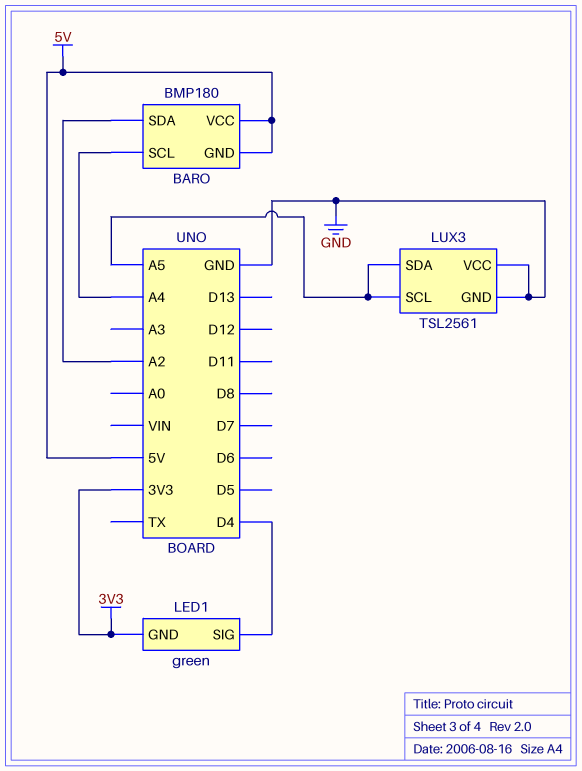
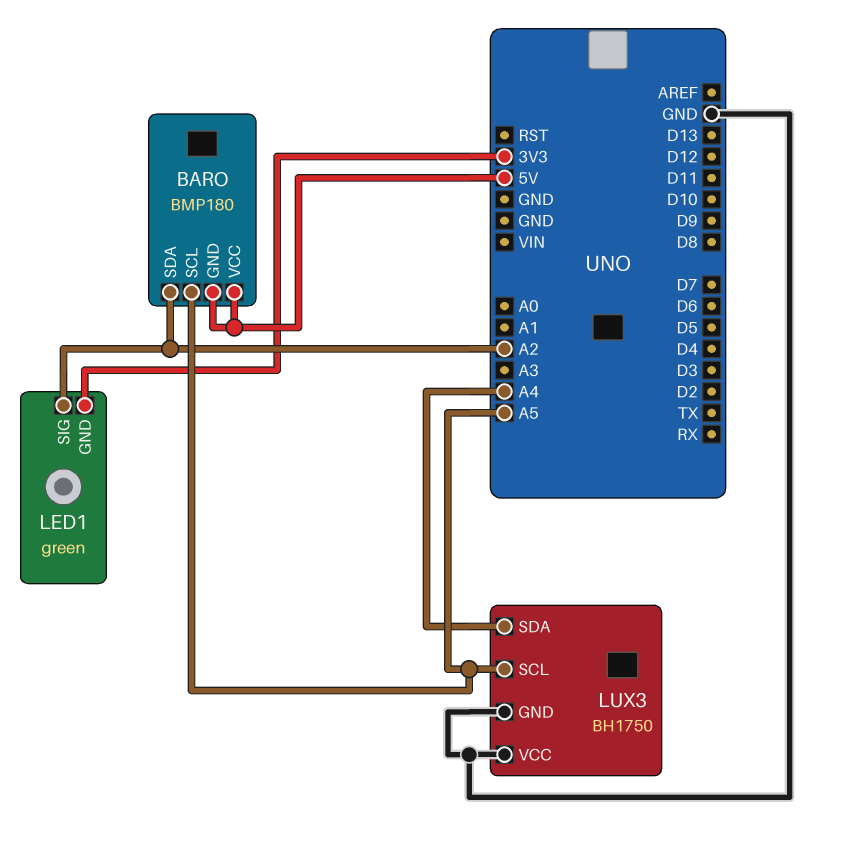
BARO pin SCL: A4 -> A5
LED1 pin SIG: D4 -> A2
LUX3: TSL2561 -> BH1750
LUX3 pin SDA: A5 -> A4

